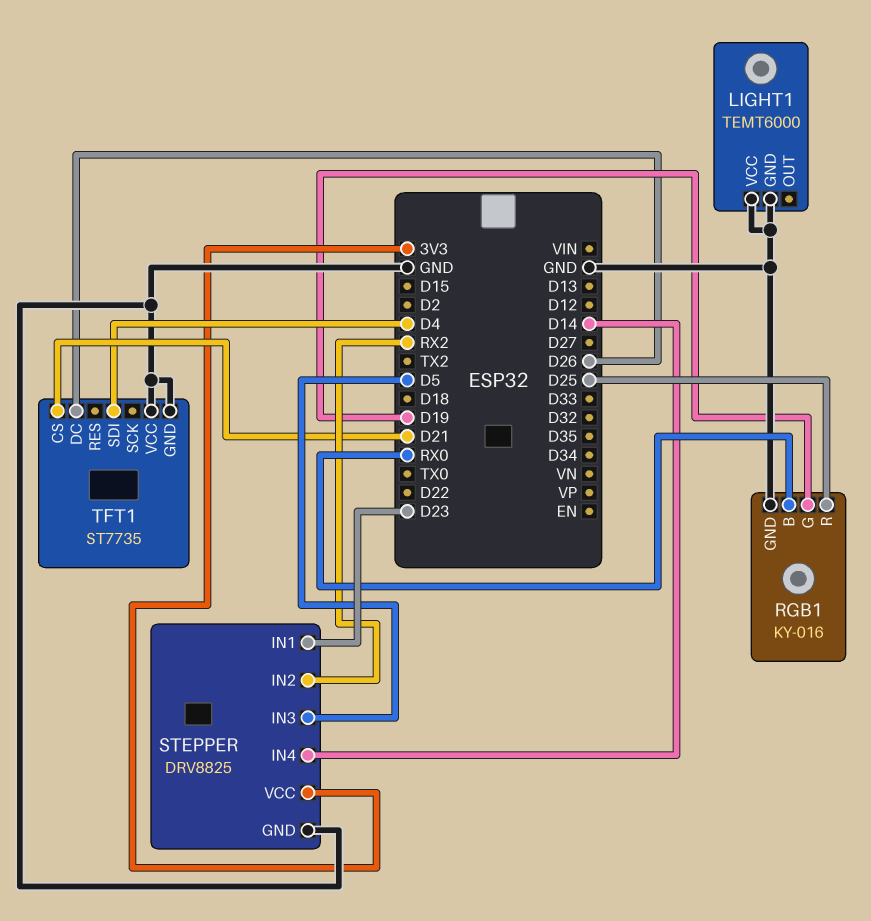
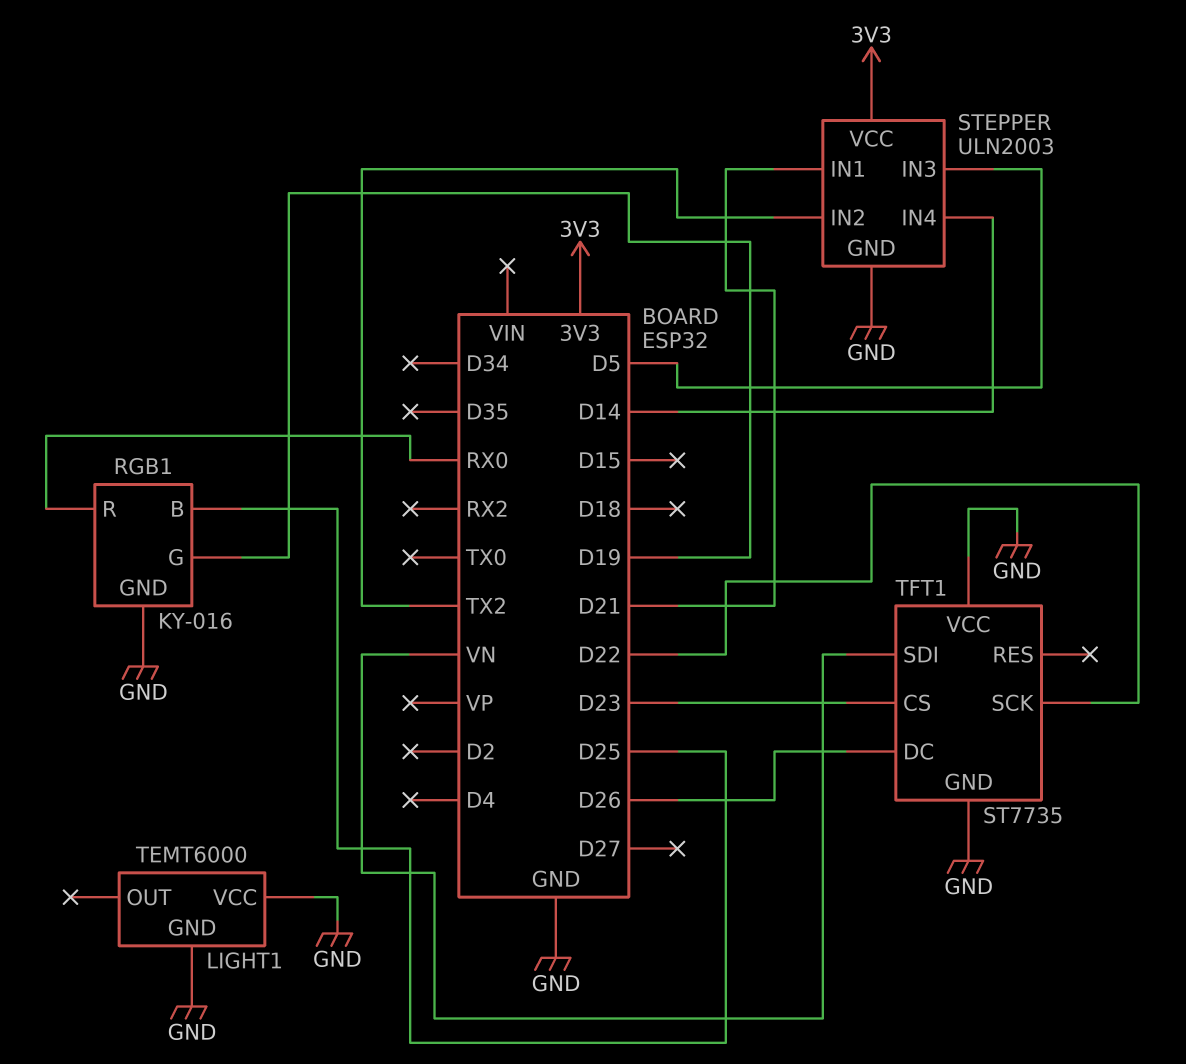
RGB1 pin B: RX0 -> D25
RGB1 pin R: D25 -> RX0
STEPPER: DRV8825 -> ULN2003
STEPPER pin IN1: D23 -> D21
STEPPER pin IN2: RX2 -> TX2
TFT1 pin CS: D21 -> D23
TFT1 pin SCK: none -> D22
TFT1 pin SDI: D4 -> VN

